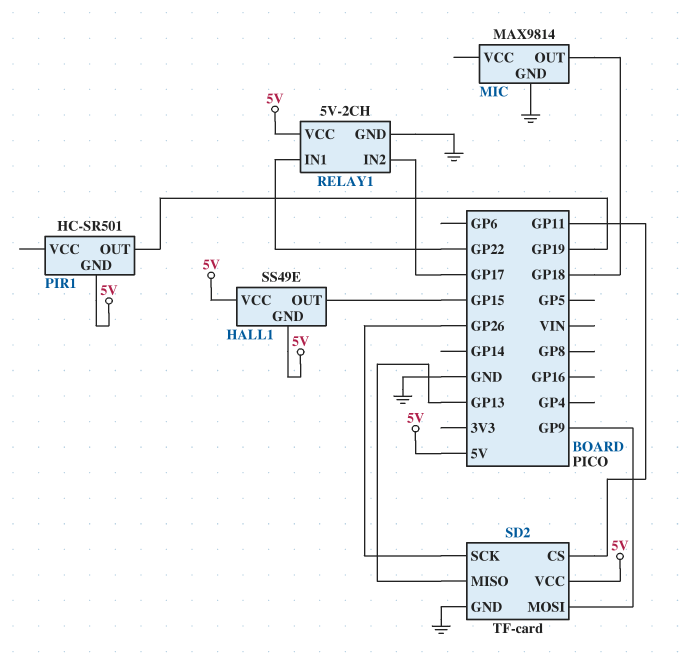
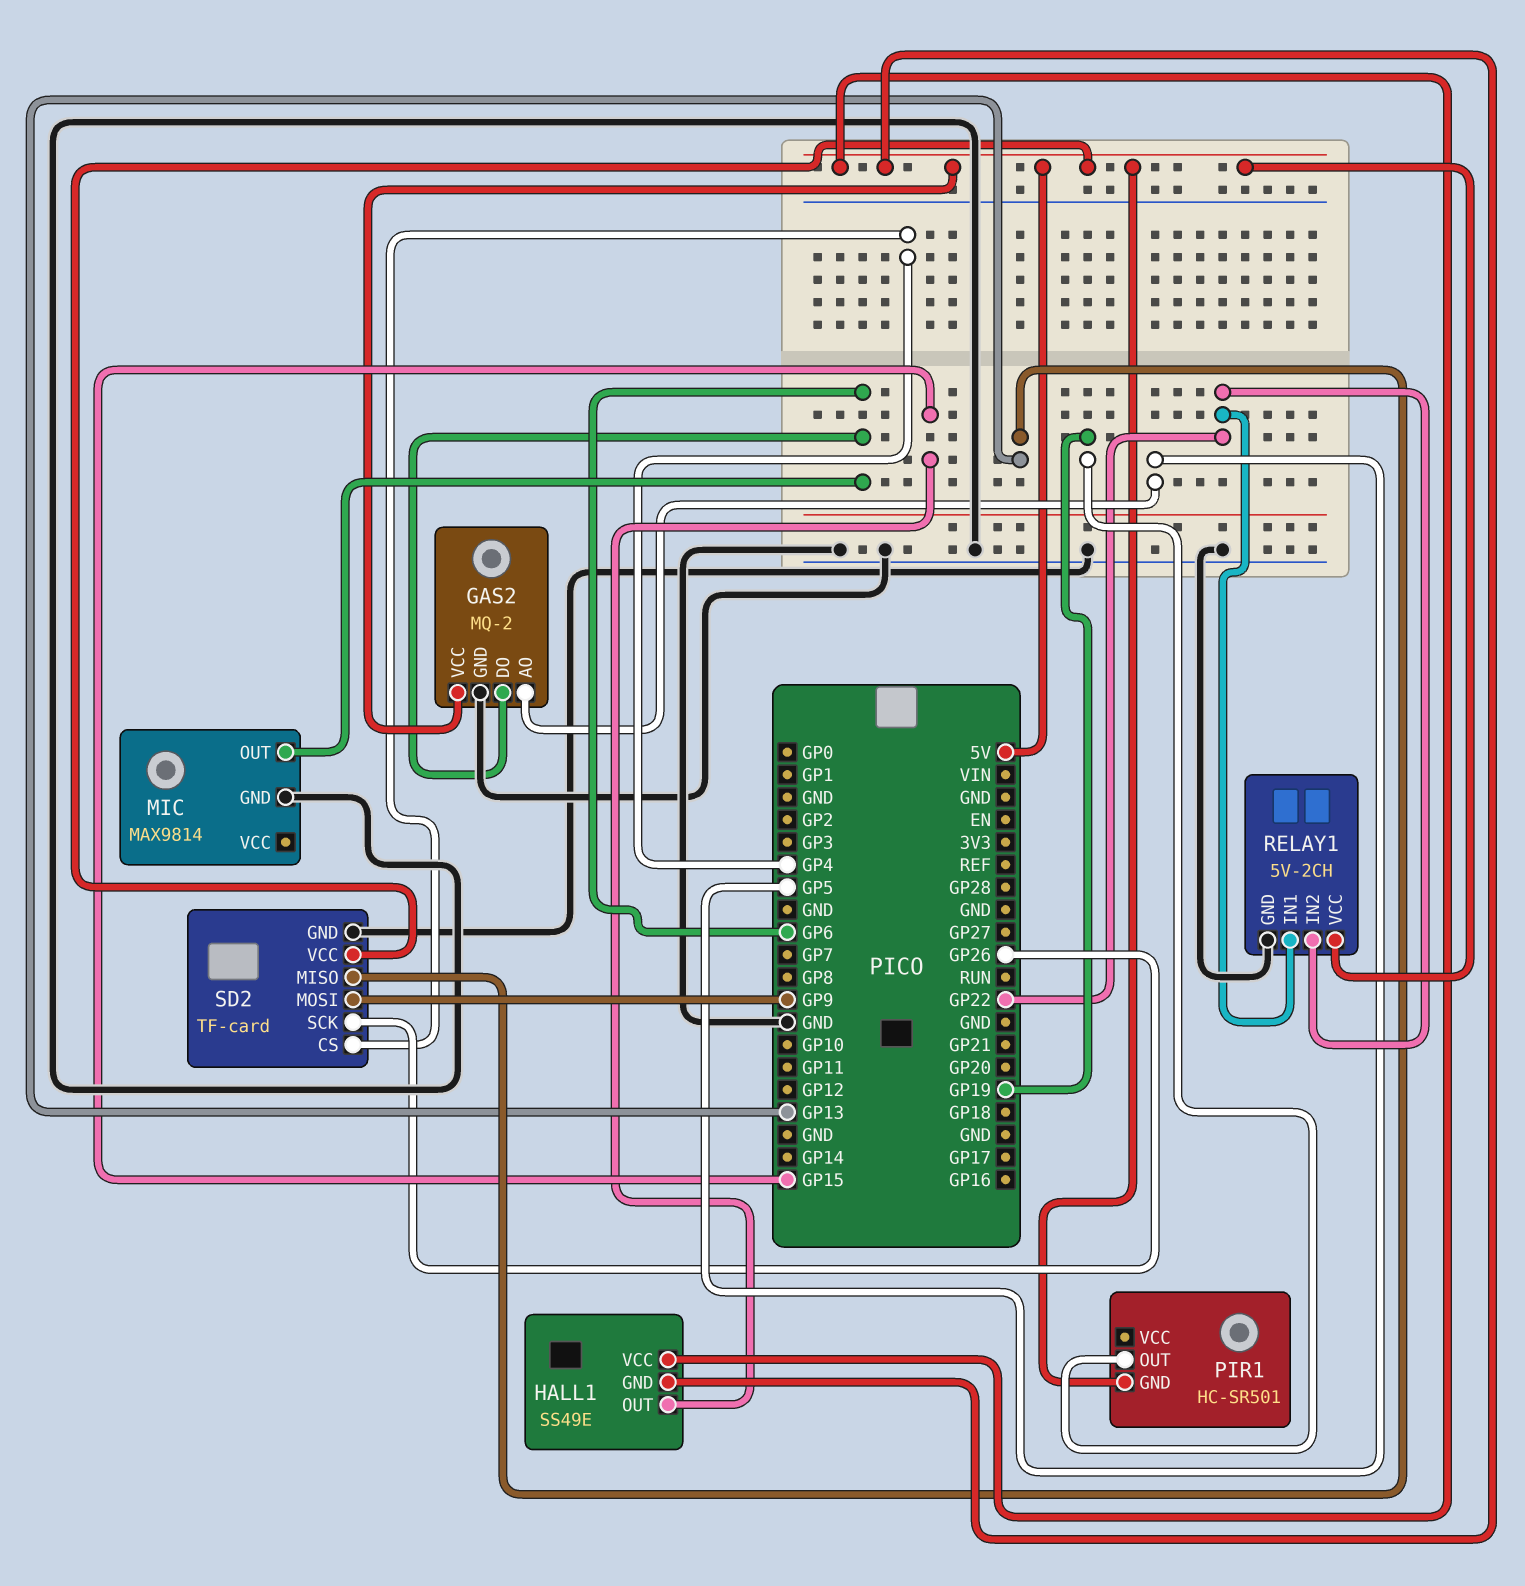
GAS2: none -> MQ-2
GAS2 pin AO: none -> GP5
GAS2 pin DO: none -> GP6
GAS2 pin GND: none -> GND
GAS2 pin VCC: none -> 5V
MIC pin OUT: GP18 -> GP6
RELAY1 pin IN2: GP17 -> GP22
SD2 pin CS: GP11 -> GP4

